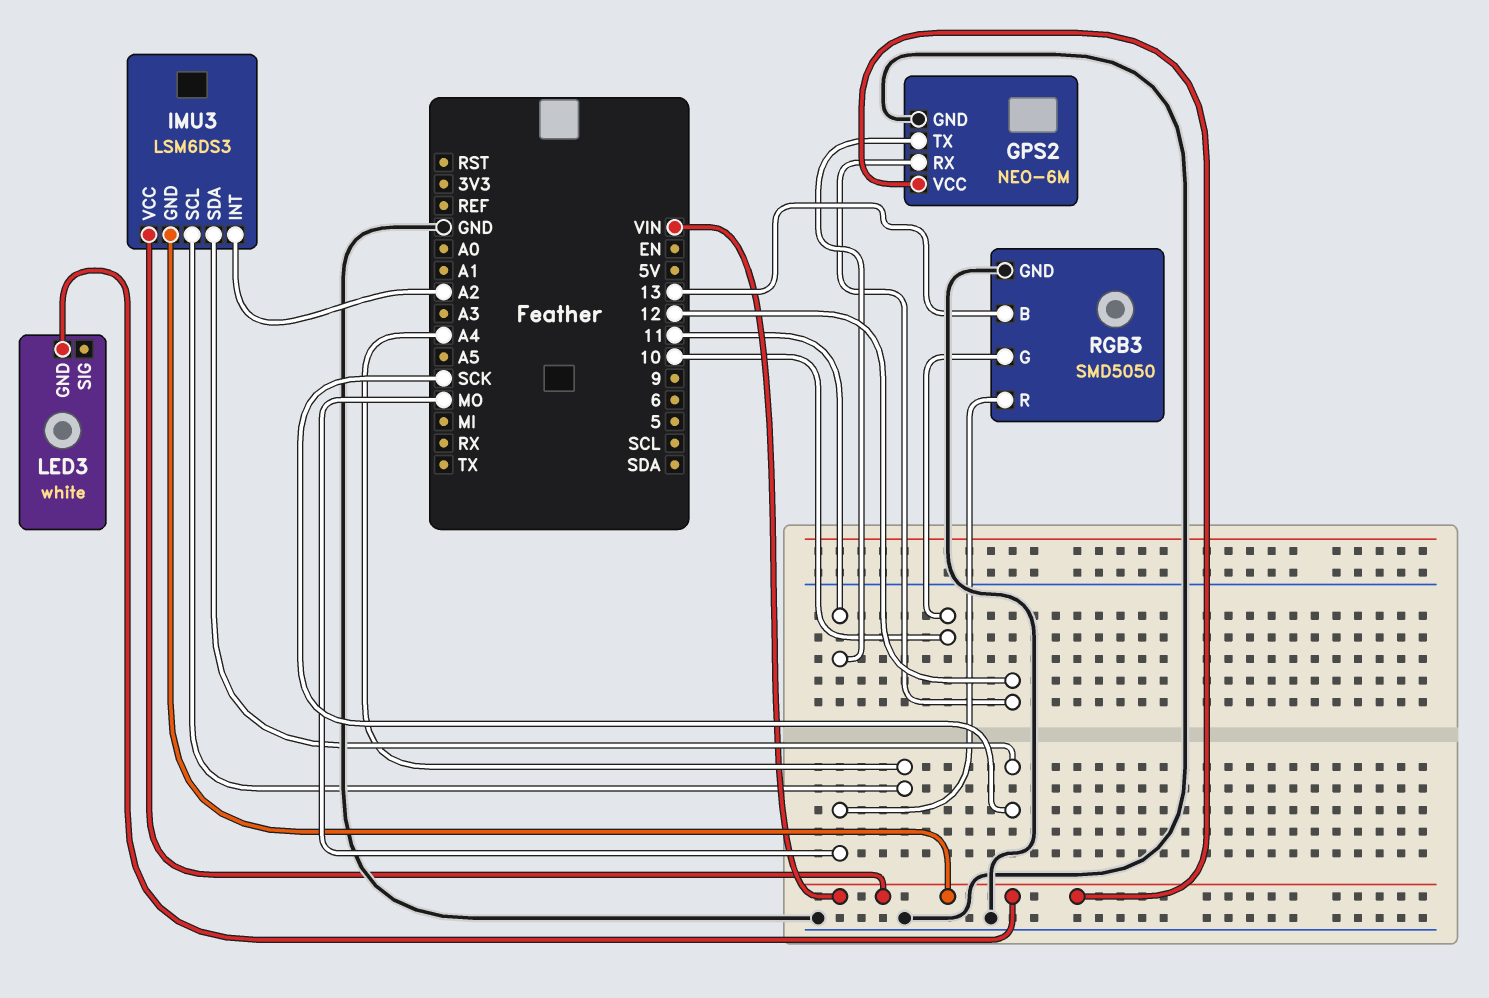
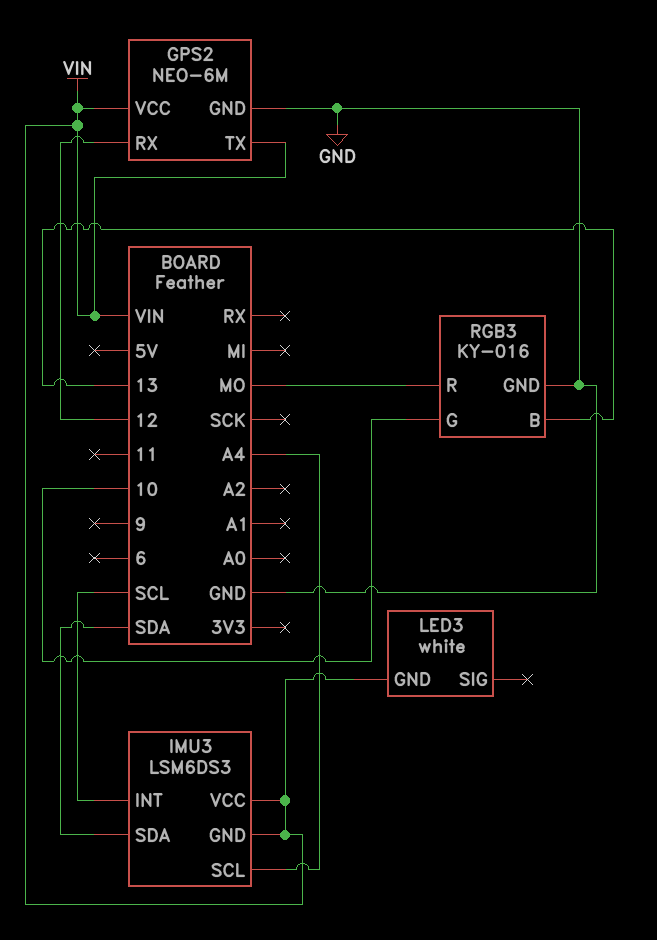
GPS2 pin TX: 11 -> VIN
IMU3 pin INT: A2 -> SCL
IMU3 pin SDA: SCK -> SDA
RGB3: SMD5050 -> KY-016

